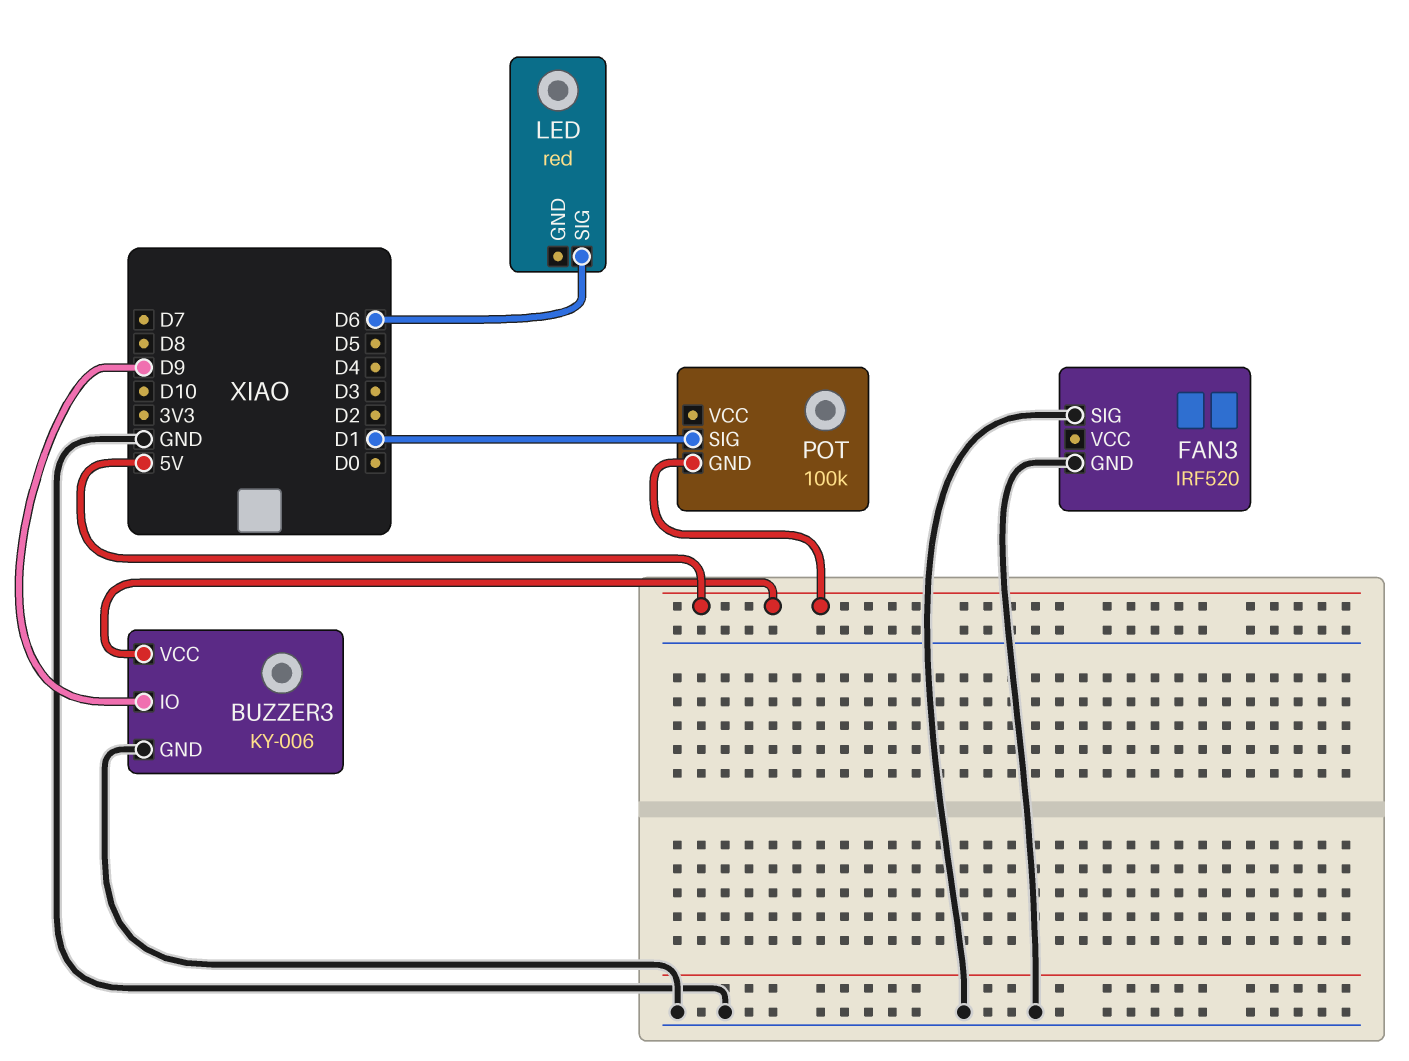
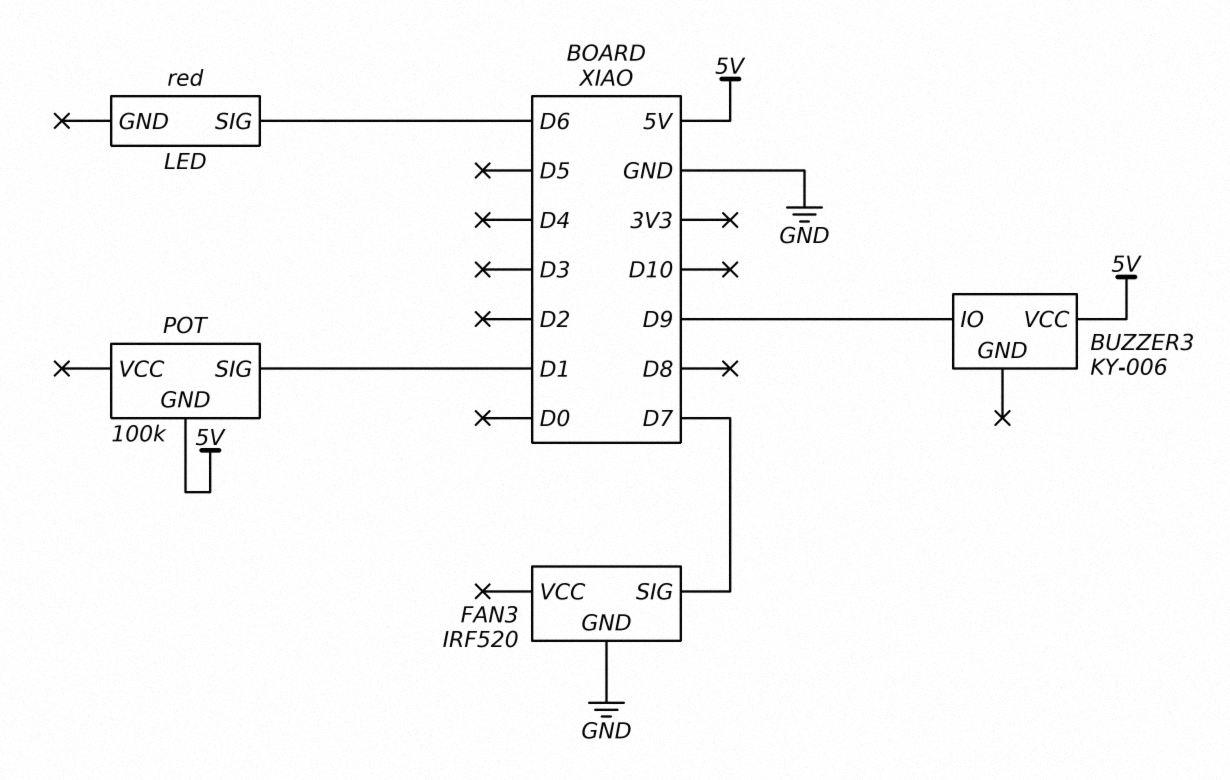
BUZZER3 pin GND: GND -> none
FAN3 pin SIG: GND -> D7

